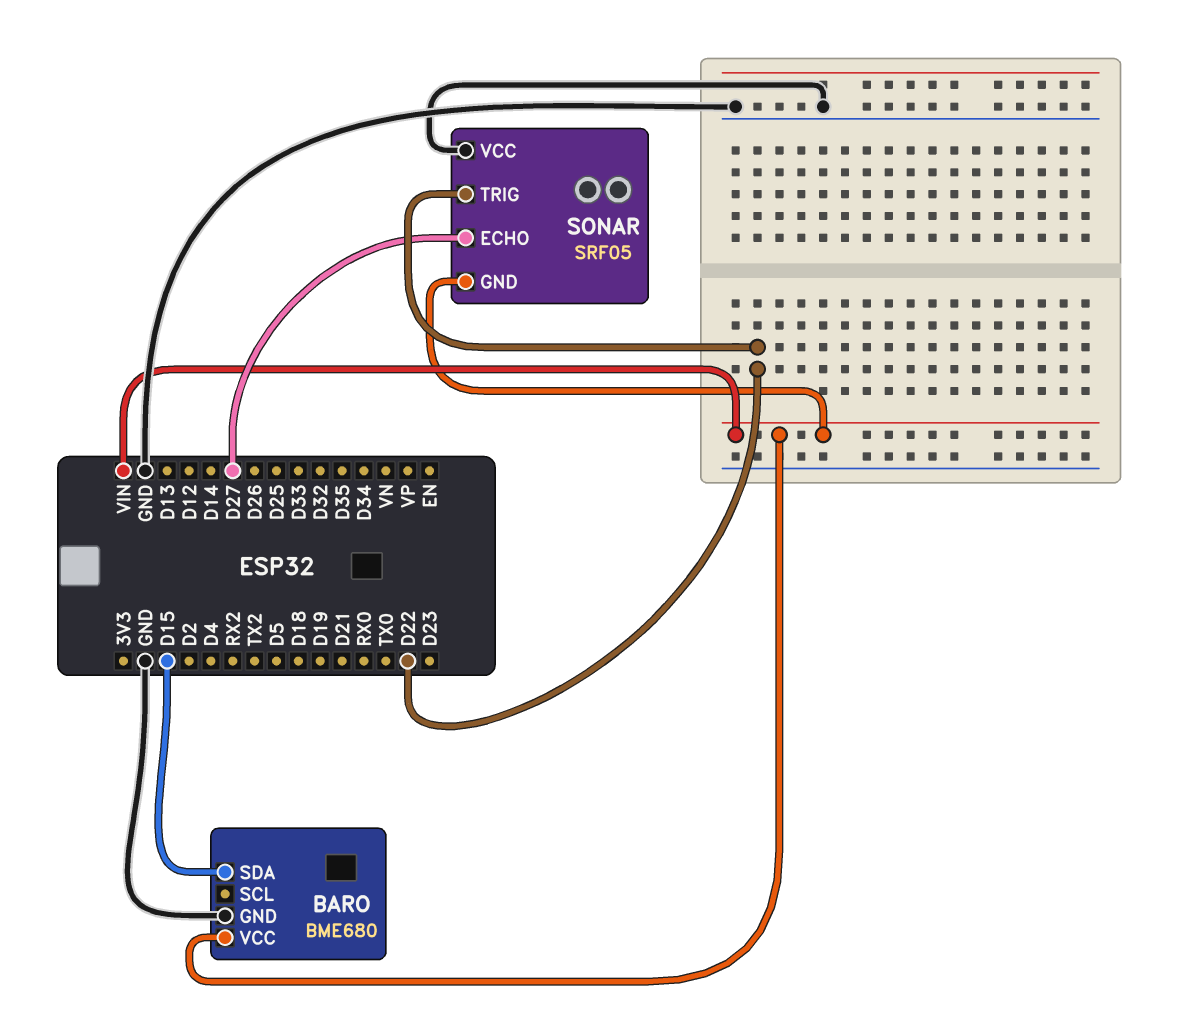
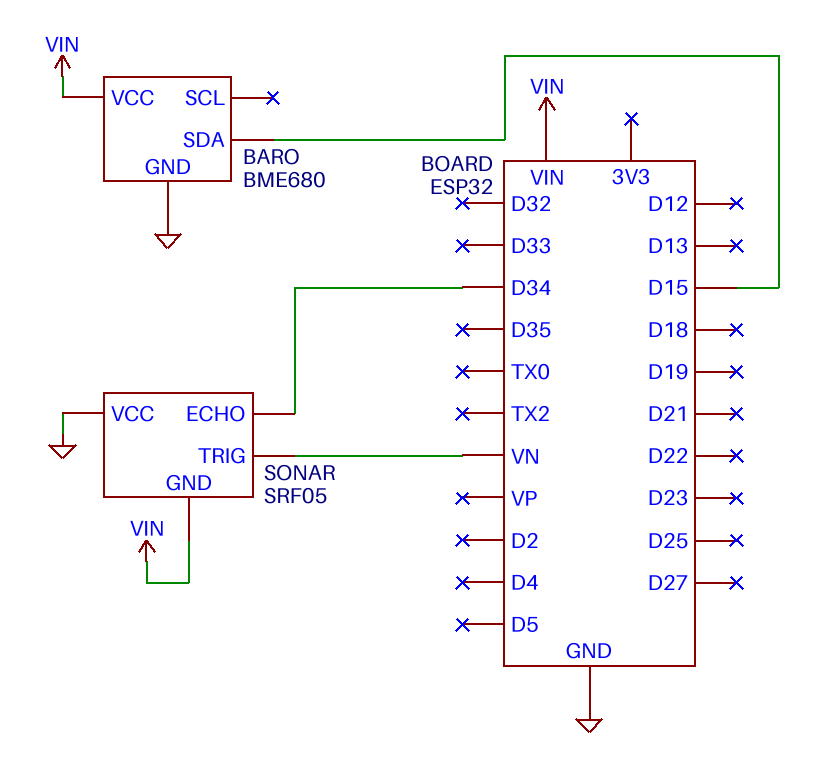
SONAR pin ECHO: D27 -> D34
SONAR pin TRIG: D22 -> VN

